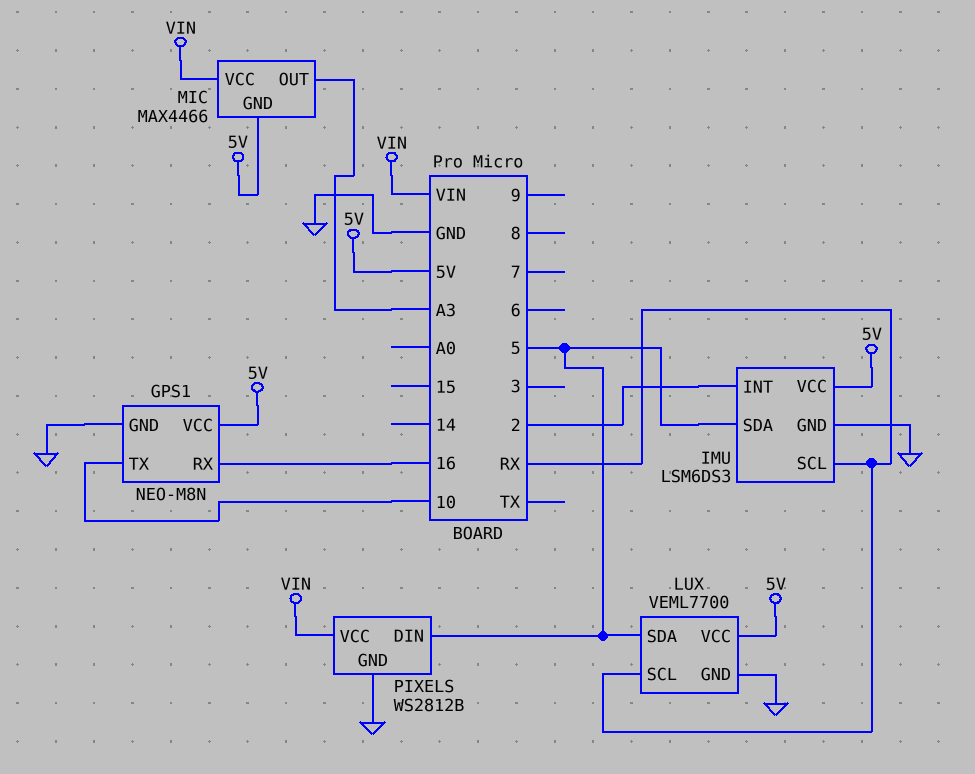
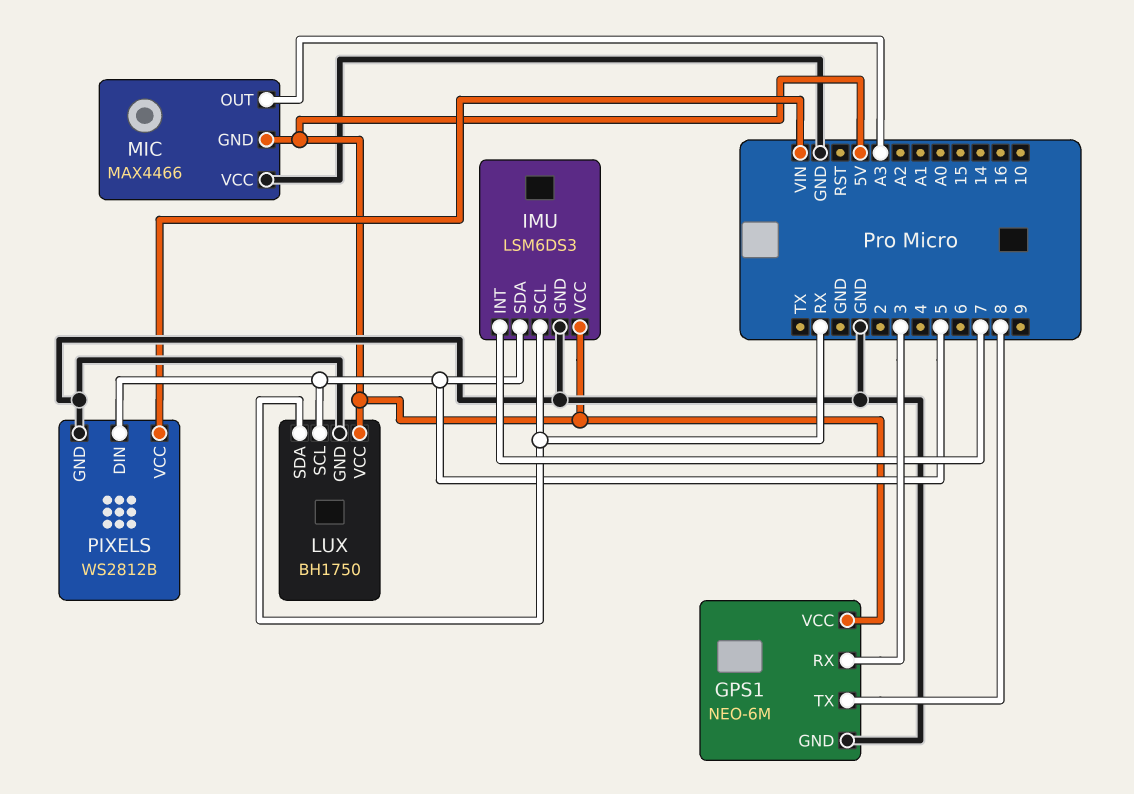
GPS1: NEO-M8N -> NEO-6M
GPS1 pin RX: 16 -> 3
GPS1 pin TX: 10 -> 8
IMU pin INT: 2 -> 7
LUX: VEML7700 -> BH1750
LUX pin SCL: RX -> 5
LUX pin SDA: 5 -> RX
MIC pin VCC: VIN -> GND

